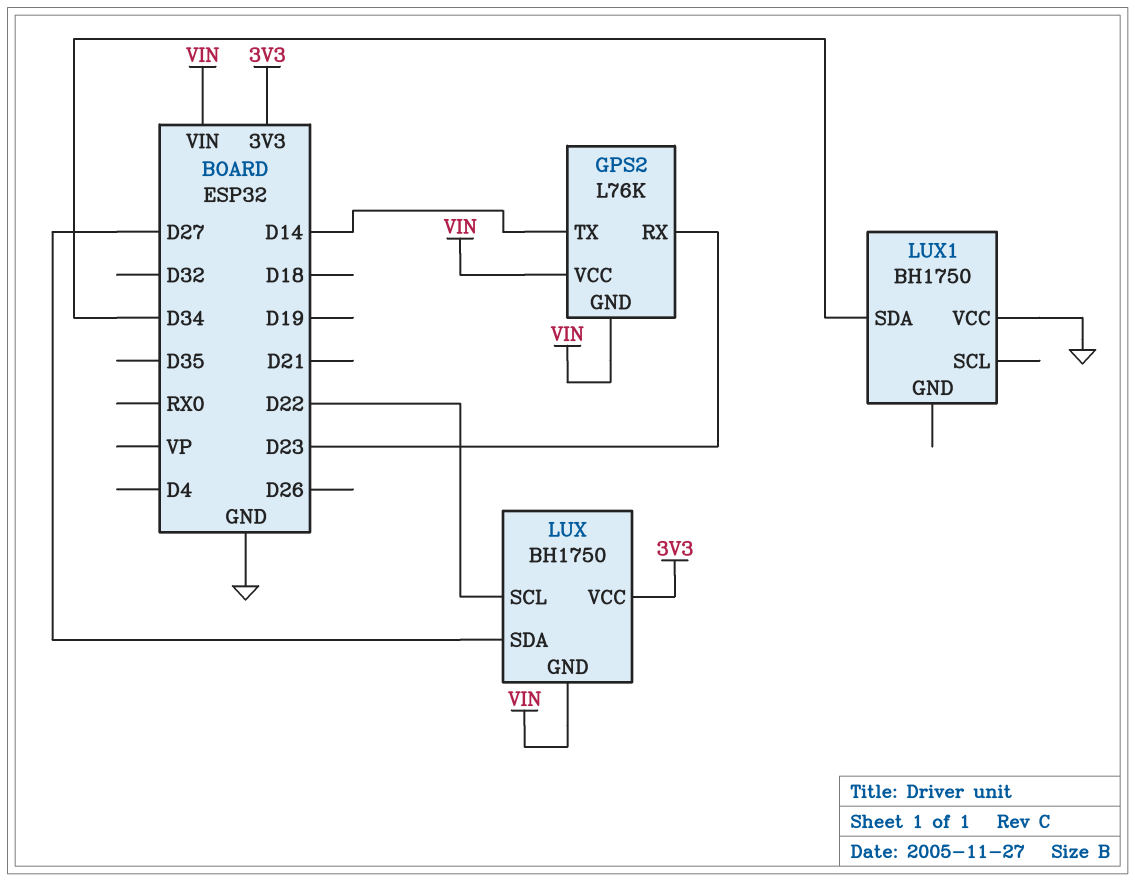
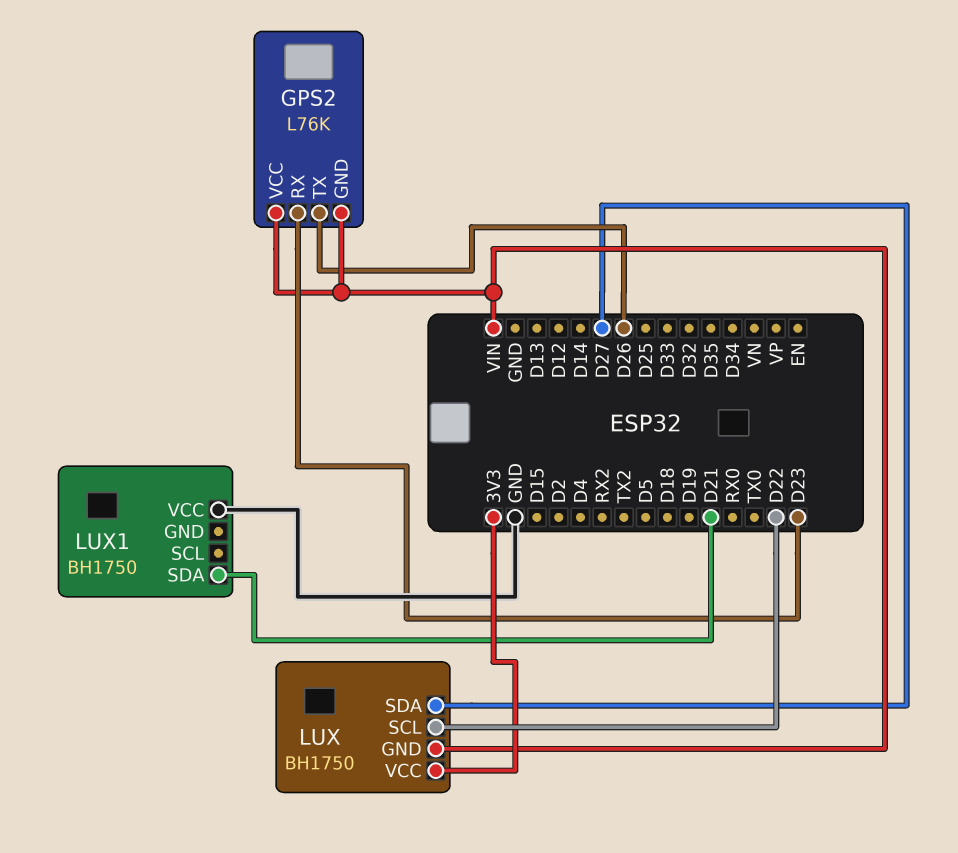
GPS2 pin TX: D14 -> D26
LUX1 pin SDA: D34 -> D21

